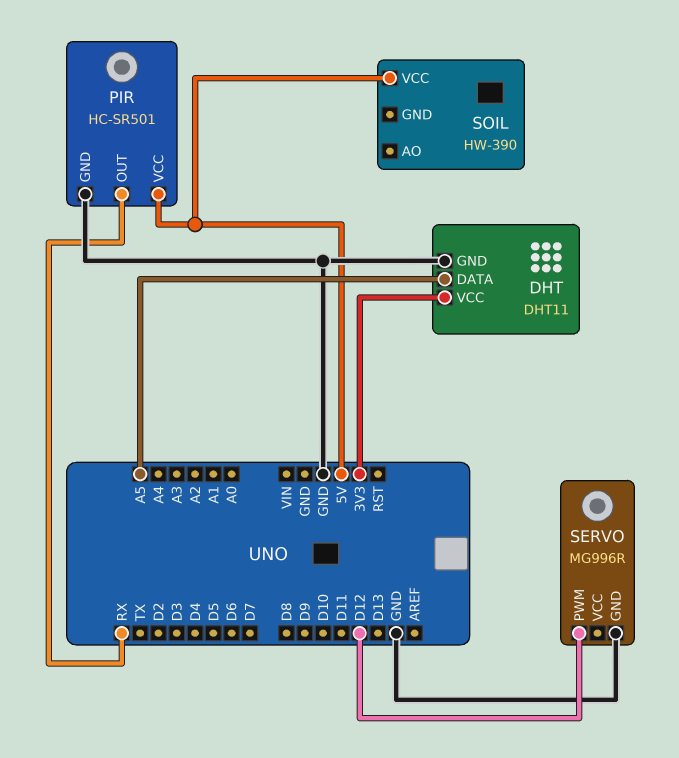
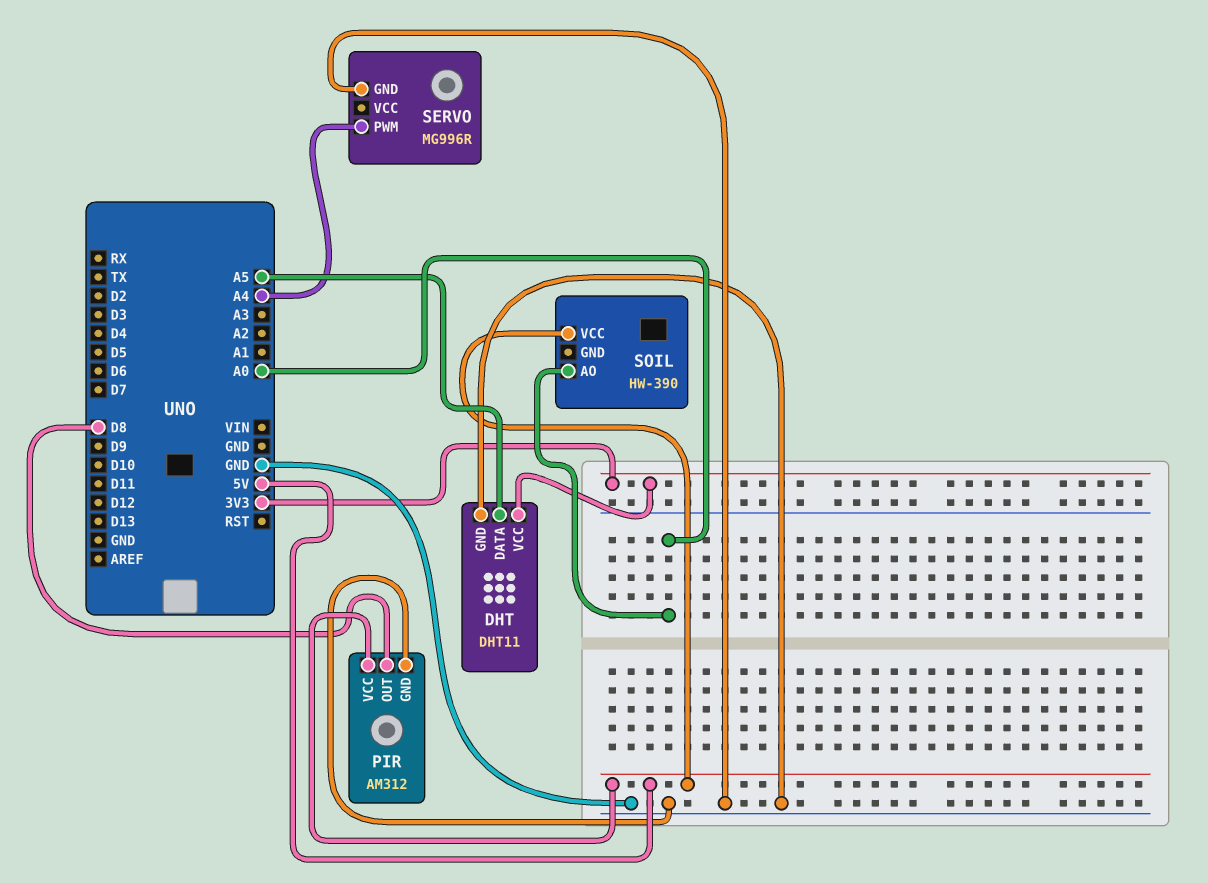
PIR: HC-SR501 -> AM312
PIR pin OUT: RX -> D8
SERVO pin PWM: D12 -> A4
SOIL pin AO: none -> A0

